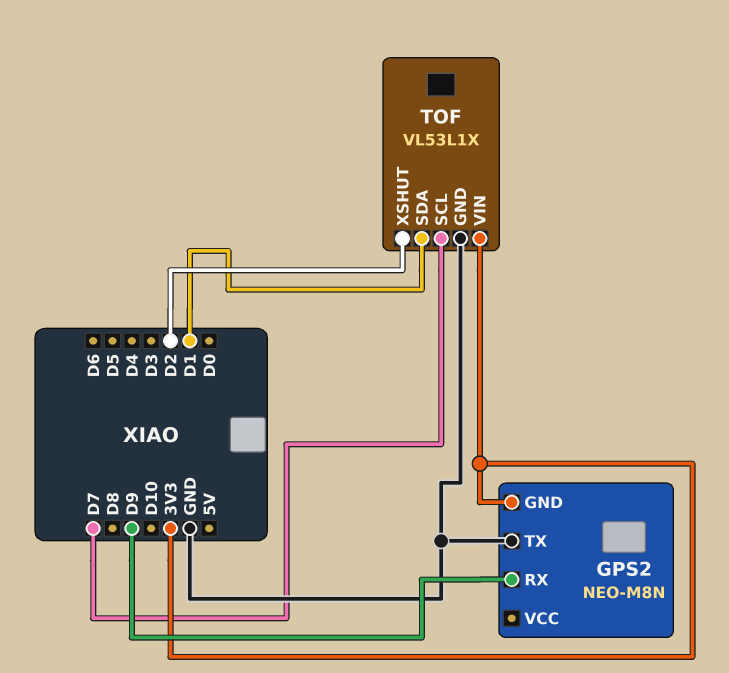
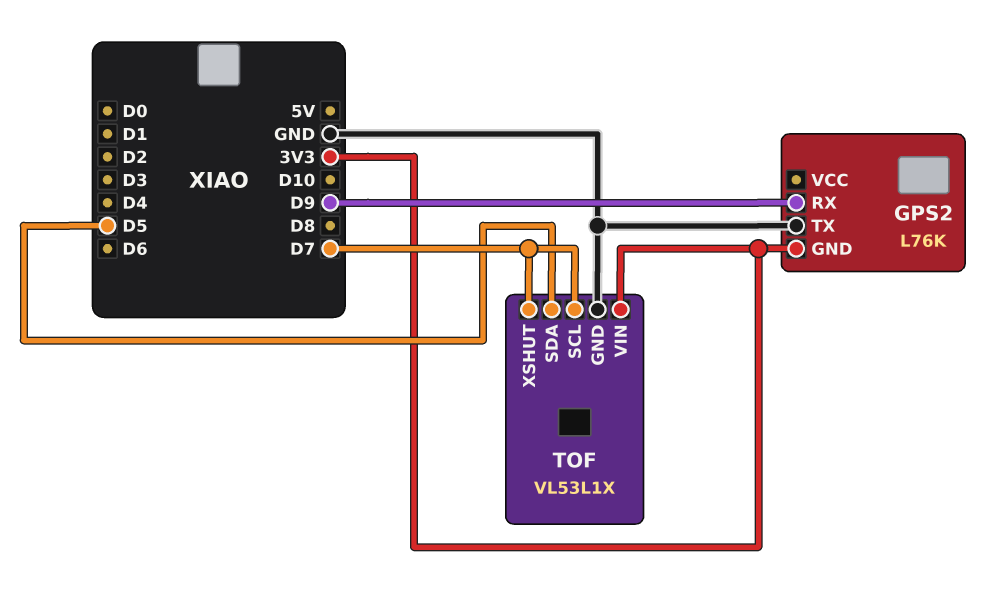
GPS2: NEO-M8N -> L76K
TOF pin SDA: D1 -> D5
TOF pin XSHUT: D2 -> D7

